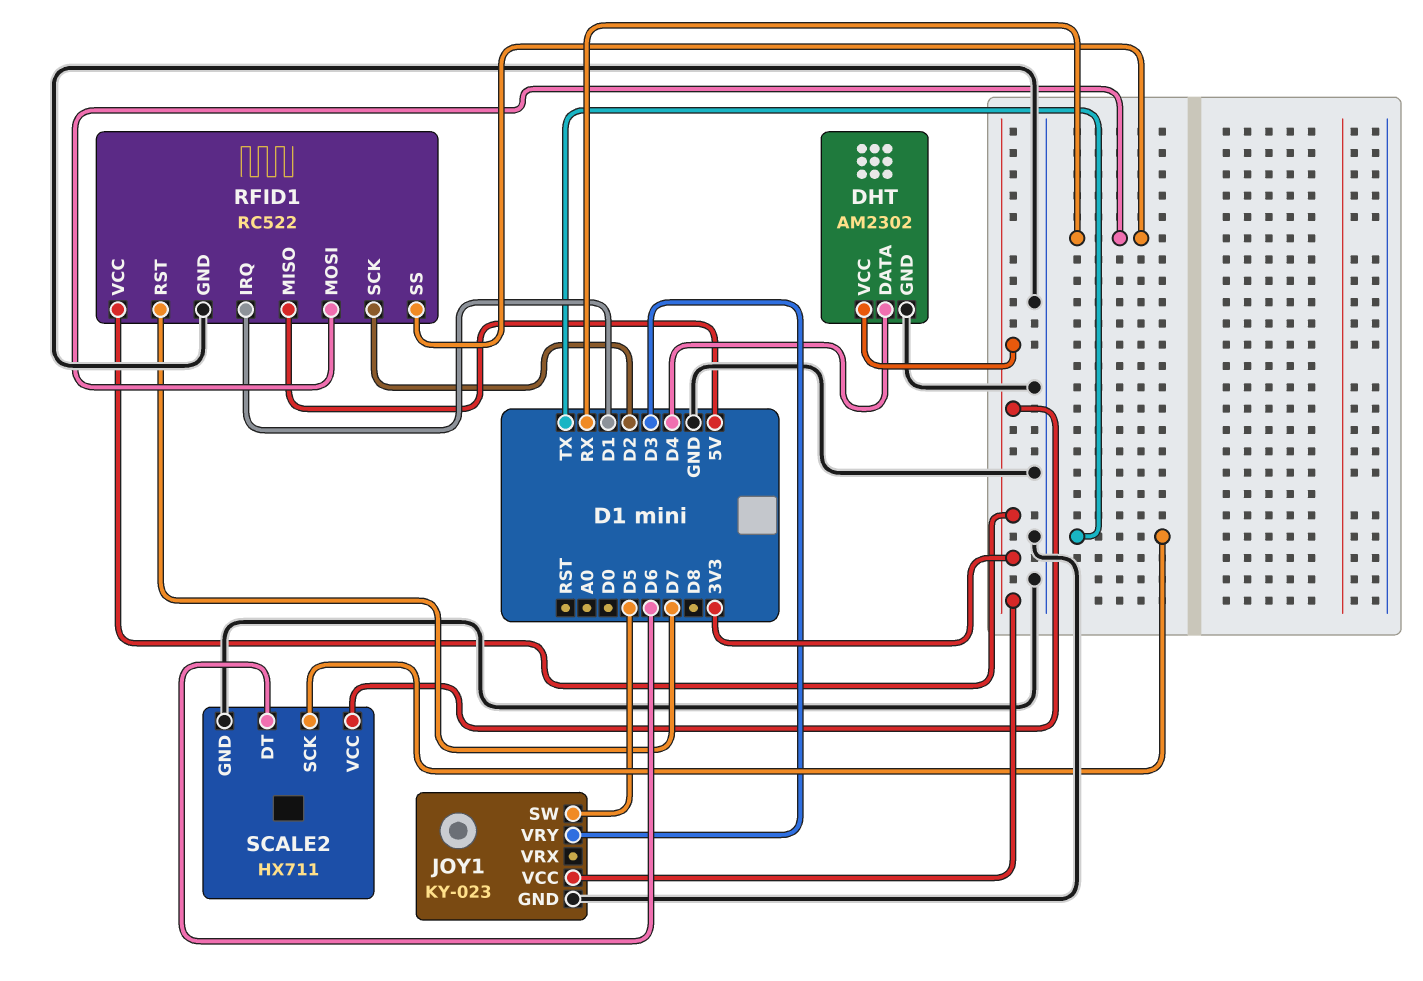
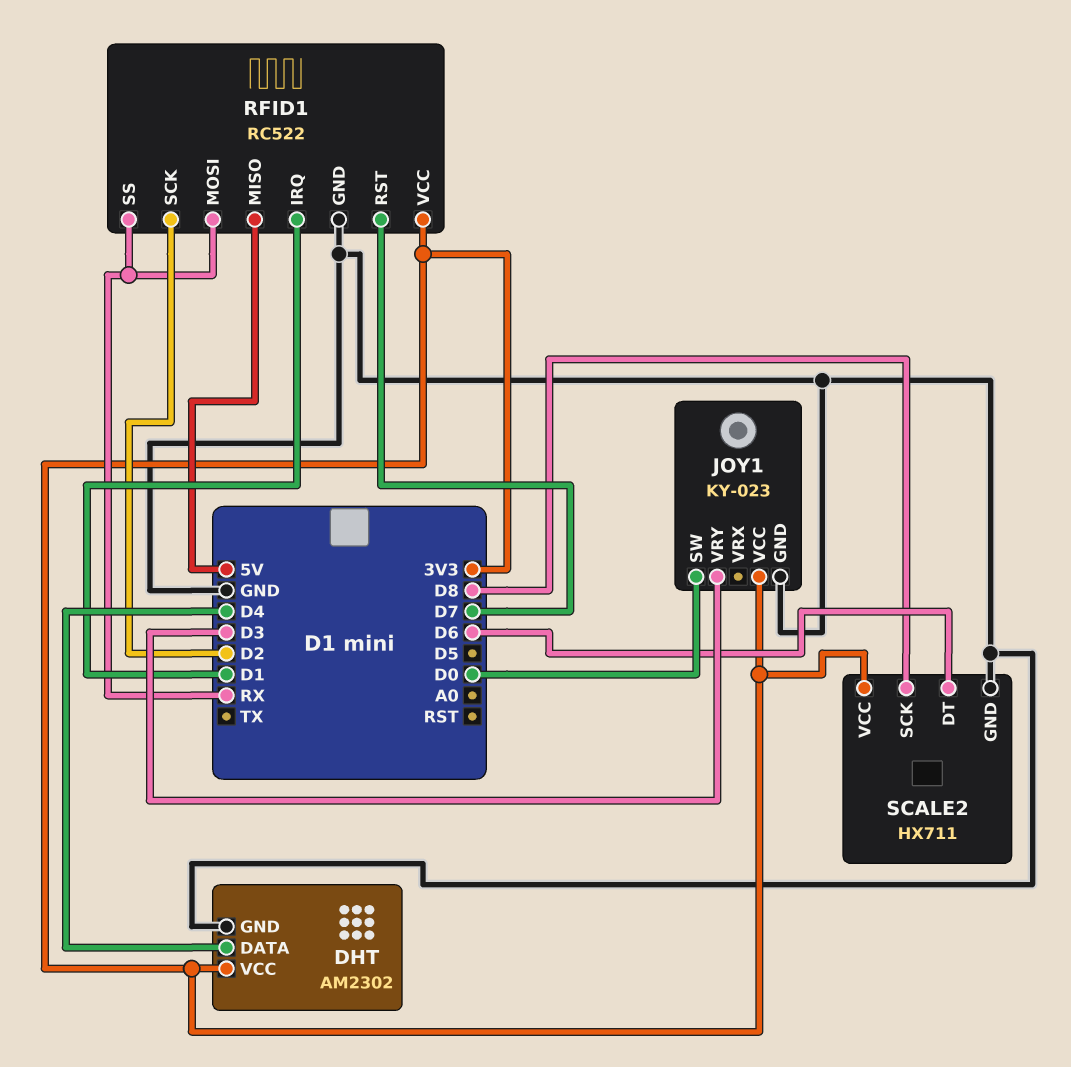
JOY1 pin SW: D5 -> D0
SCALE2 pin SCK: TX -> D8

